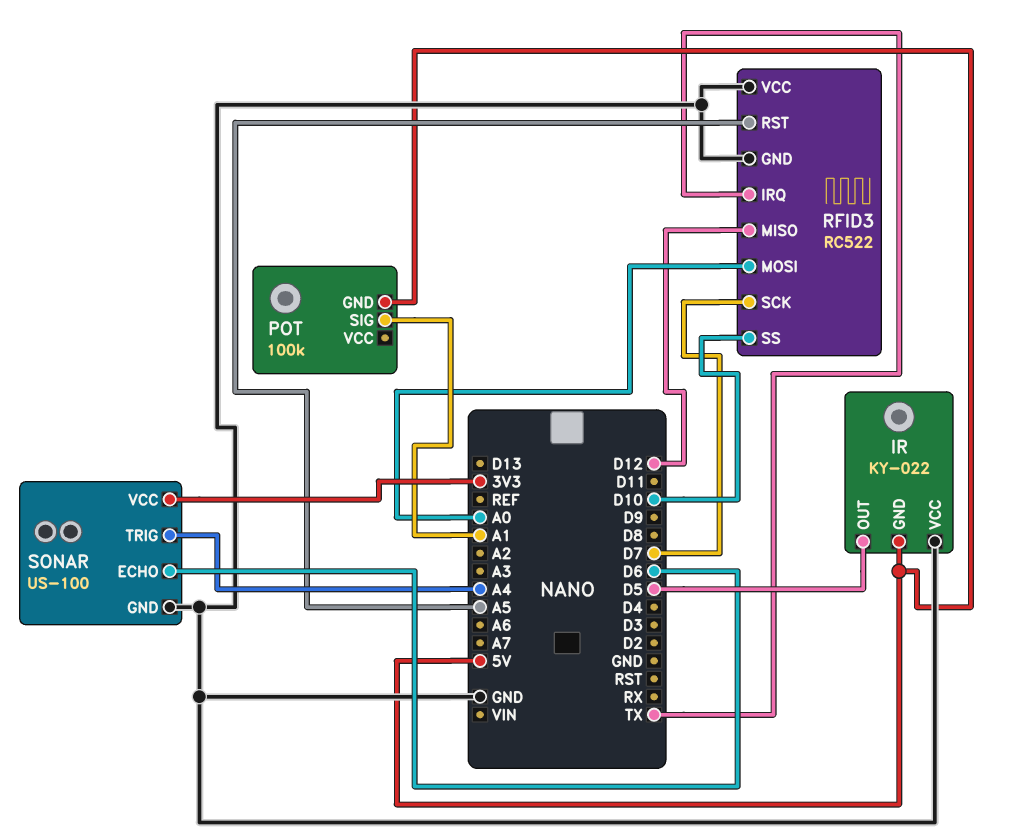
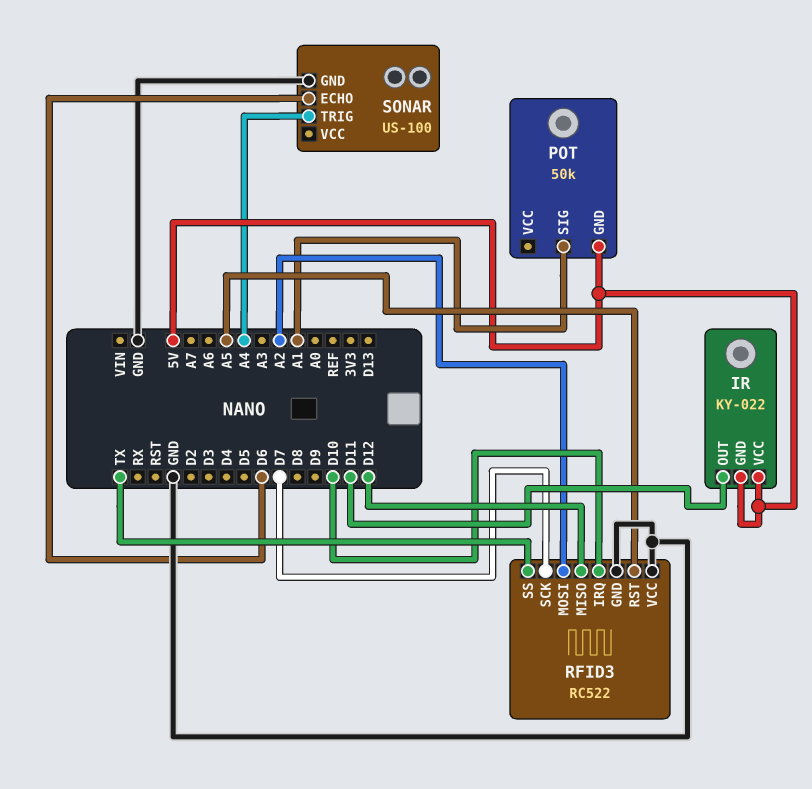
IR pin OUT: D5 -> D11
IR pin VCC: GND -> 5V
POT: 100k -> 50k
RFID3 pin IRQ: TX -> D10
RFID3 pin MOSI: A0 -> A2
RFID3 pin SS: D10 -> TX
SONAR pin VCC: 3V3 -> none

